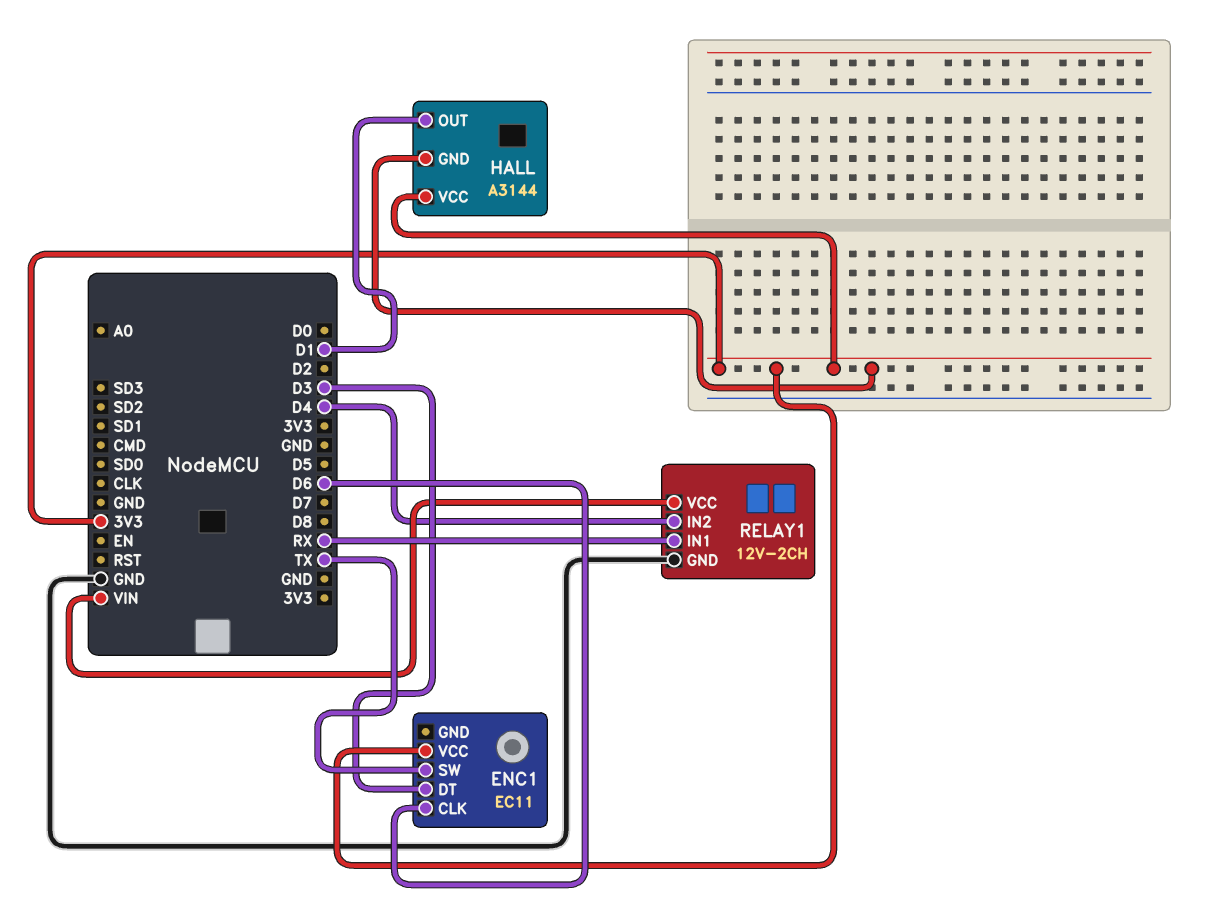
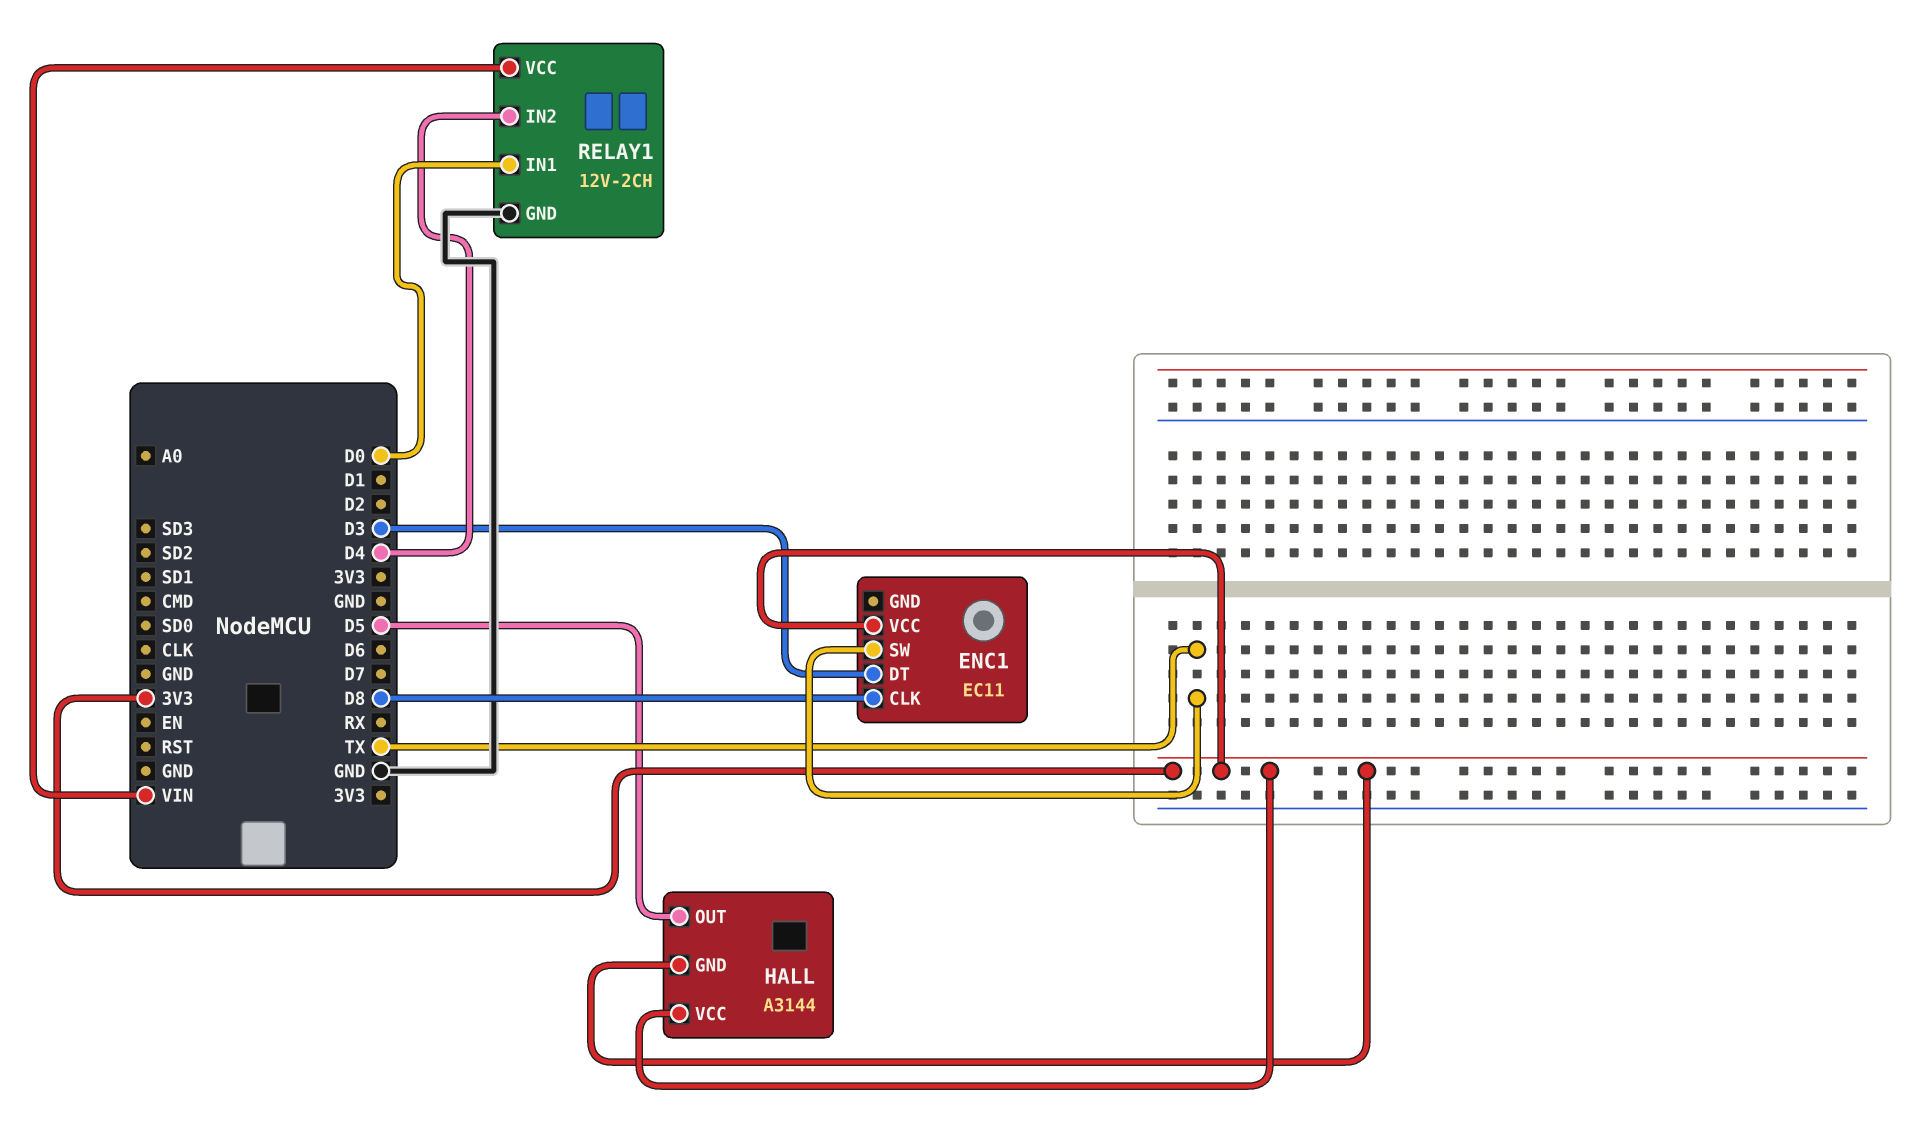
ENC1 pin CLK: D6 -> D8
HALL pin OUT: D1 -> D5
RELAY1 pin IN1: RX -> D0

